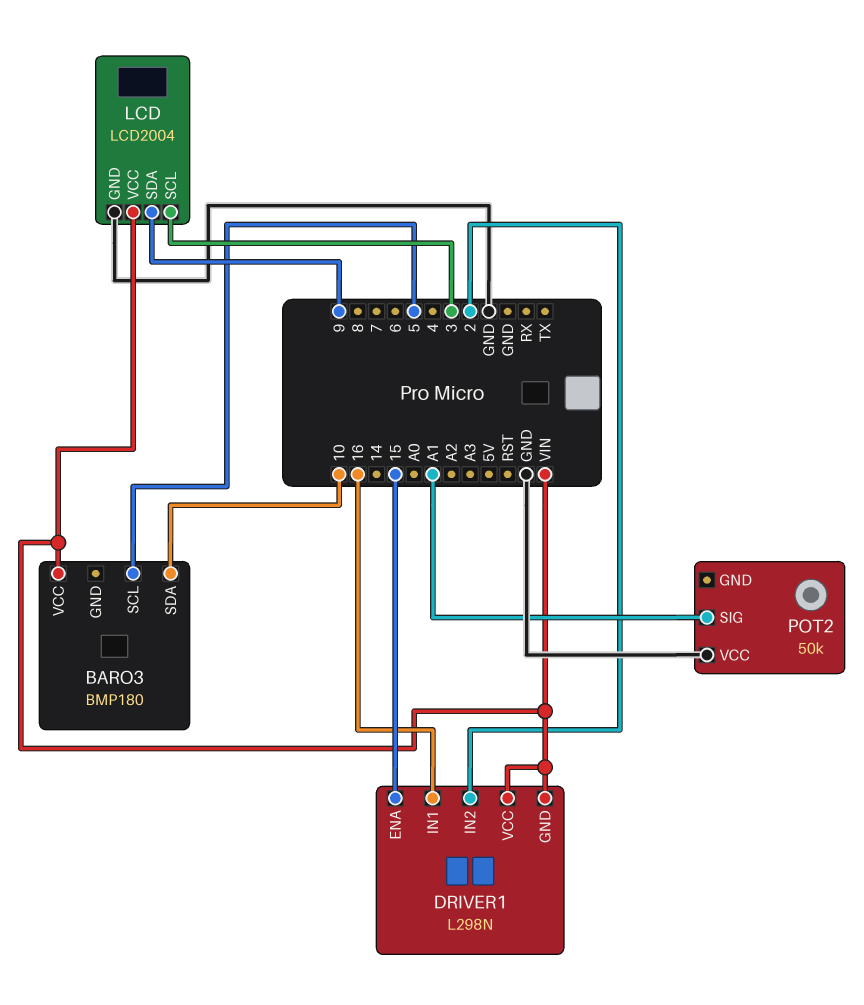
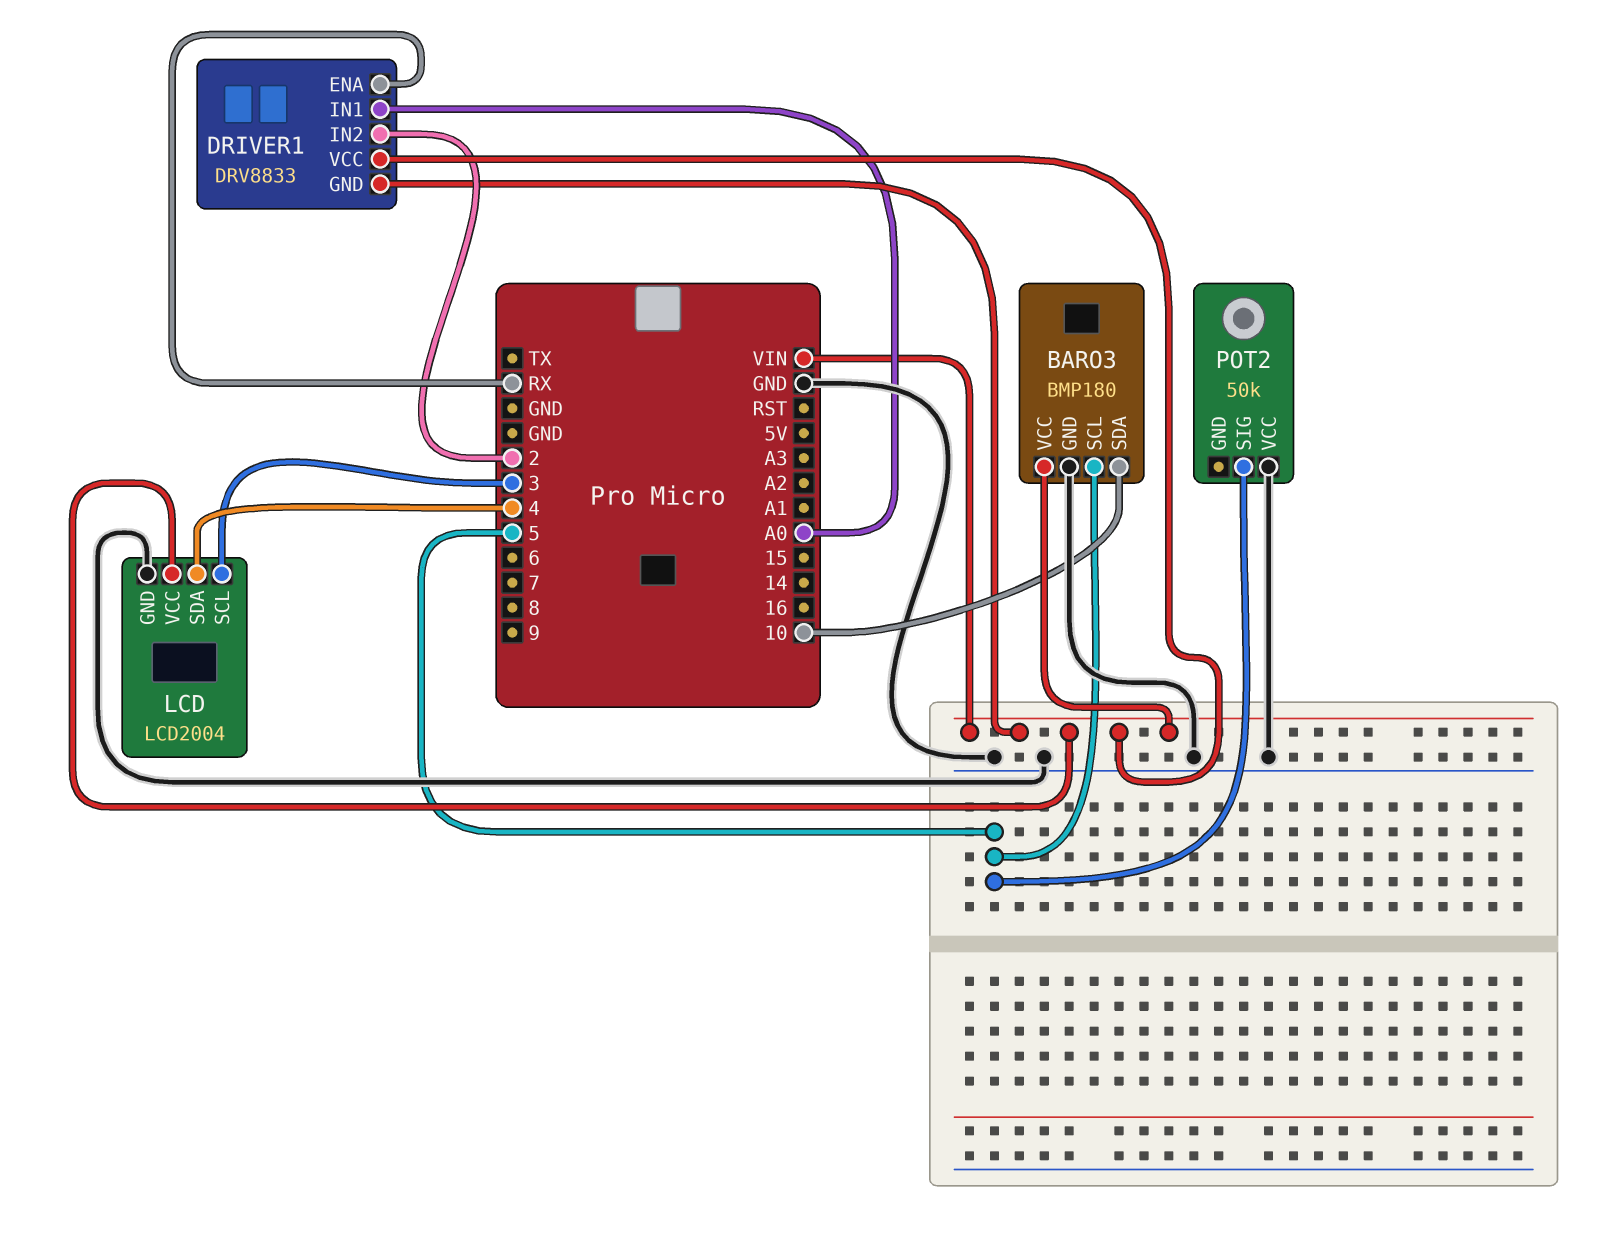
BARO3 pin GND: none -> GND
DRIVER1: L298N -> DRV8833
DRIVER1 pin ENA: 15 -> RX
DRIVER1 pin IN1: 16 -> A0
LCD pin SDA: 9 -> 4
POT2 pin SIG: A1 -> 5

